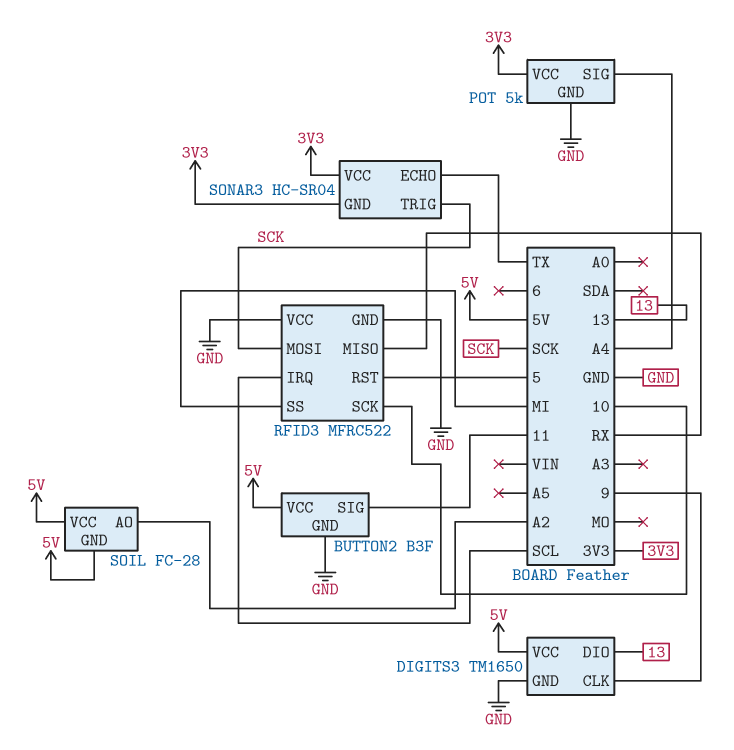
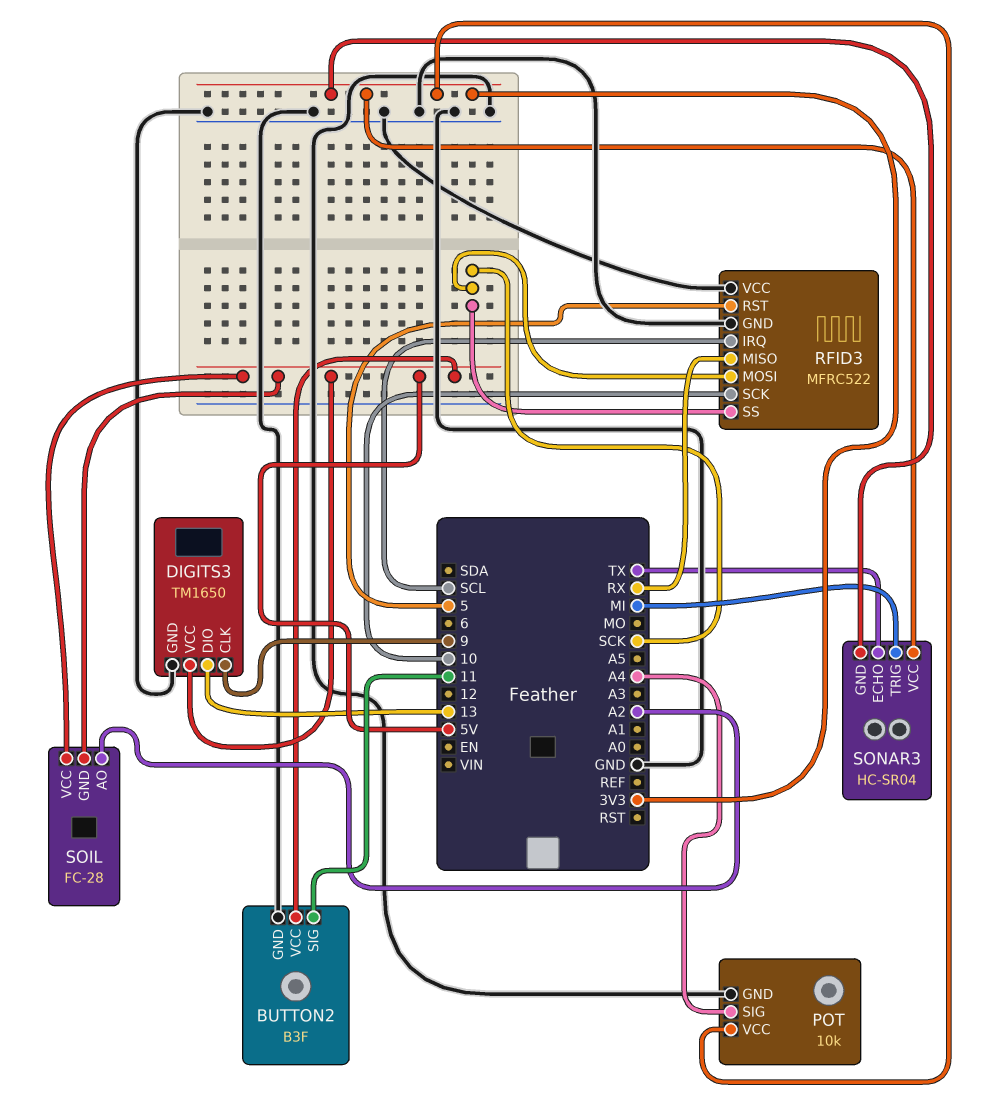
POT: 5k -> 10k
RFID3 pin SS: MI -> SCK
SONAR3 pin TRIG: SCK -> MI

